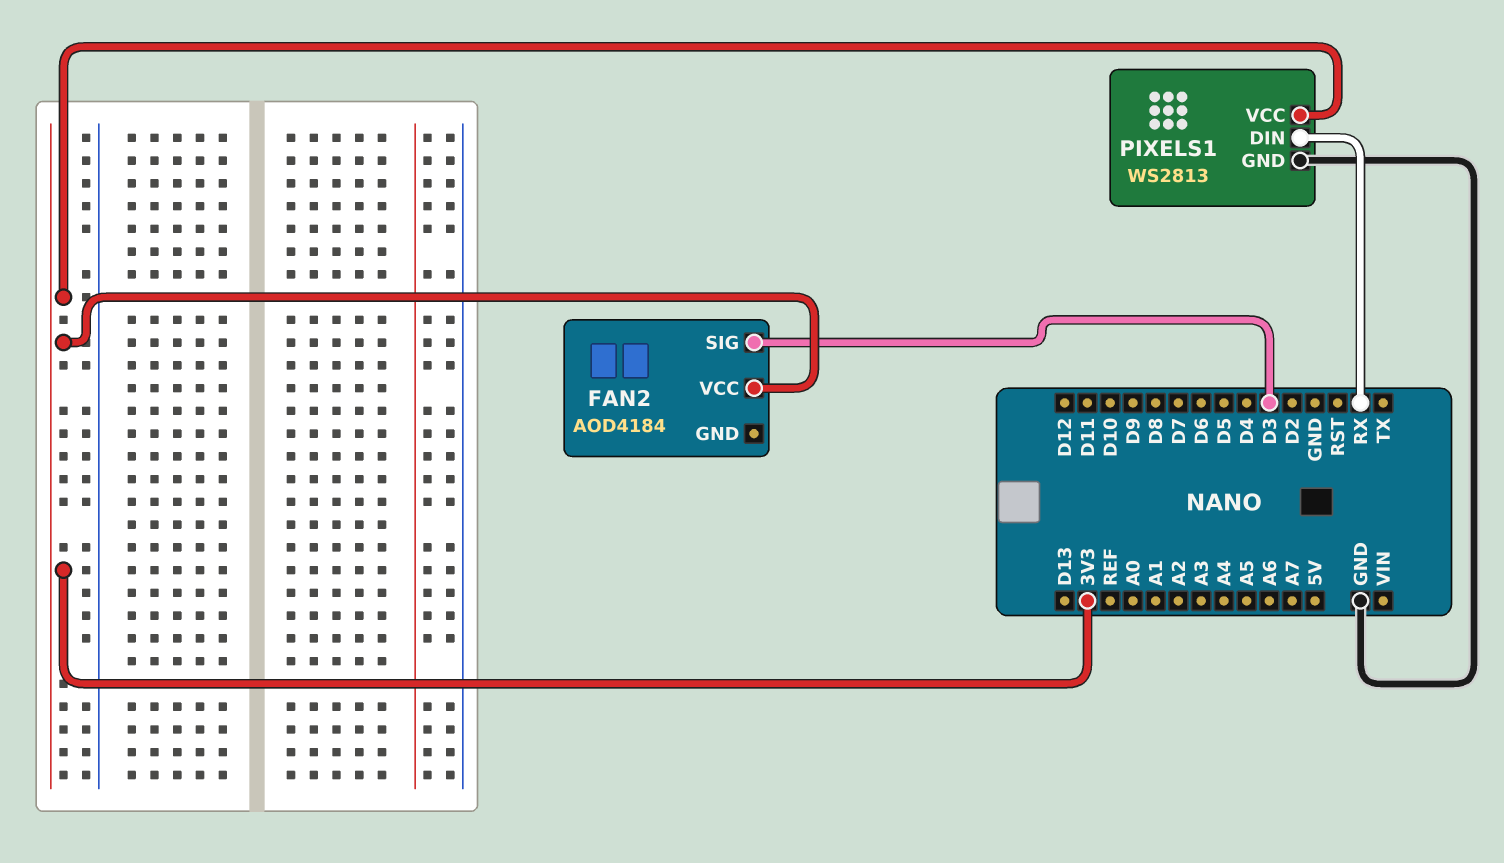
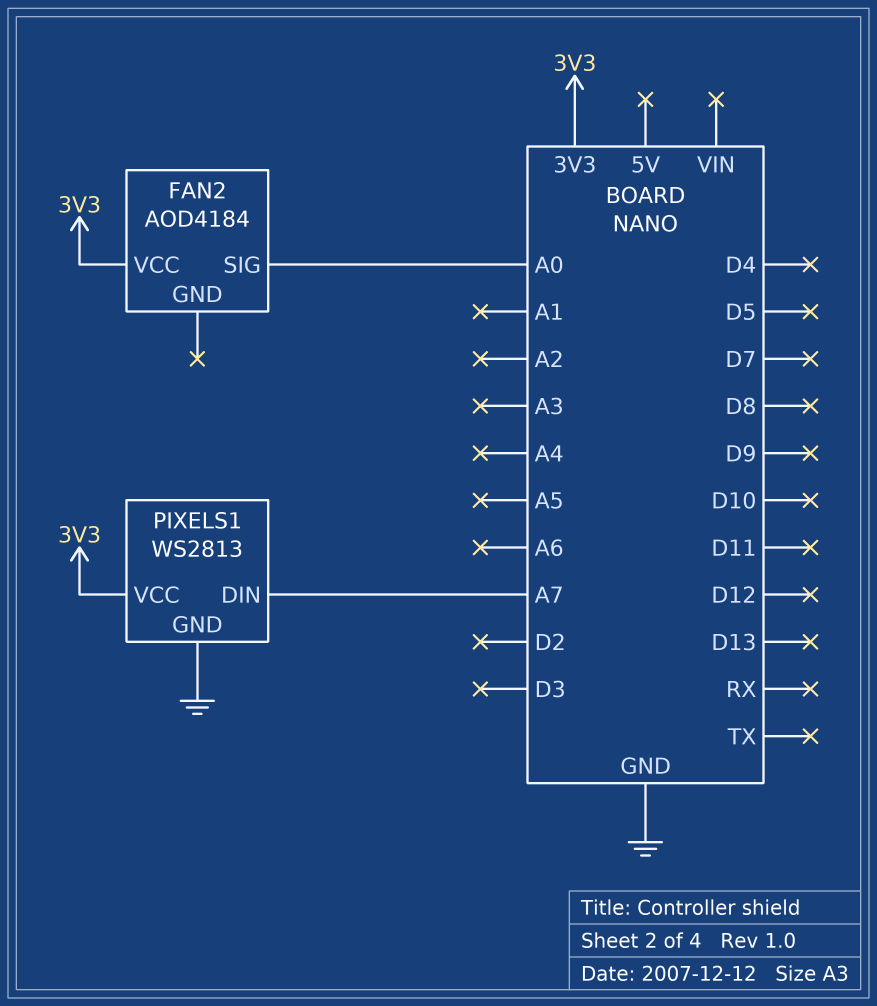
FAN2 pin SIG: D3 -> A0
PIXELS1 pin DIN: RX -> A7

